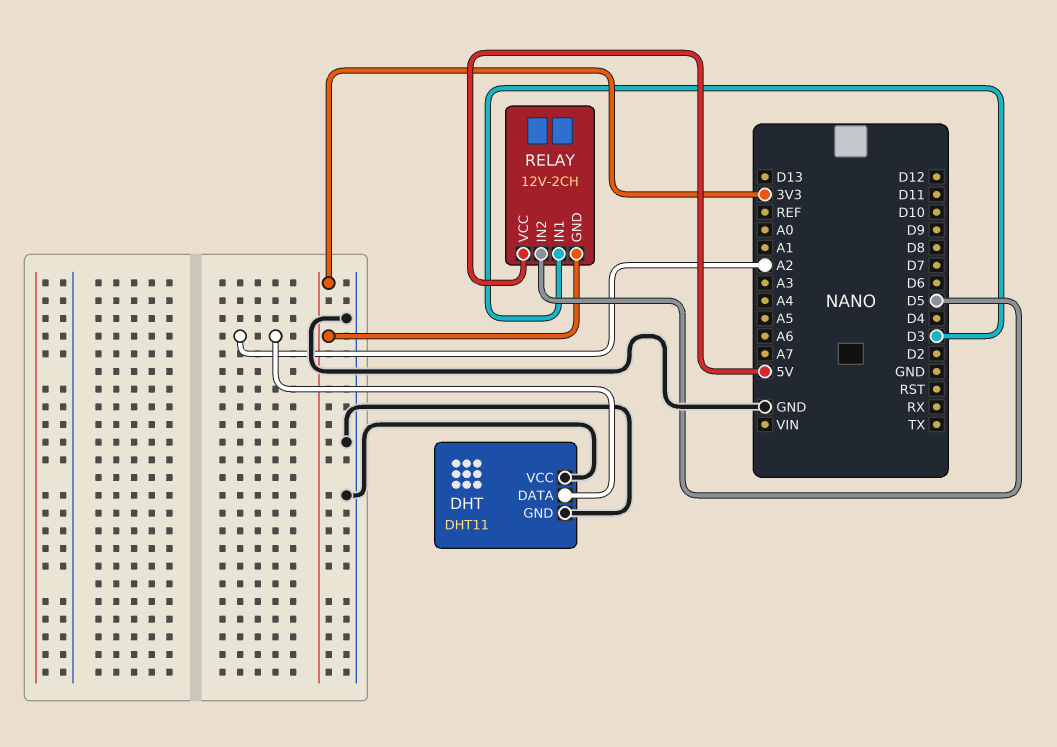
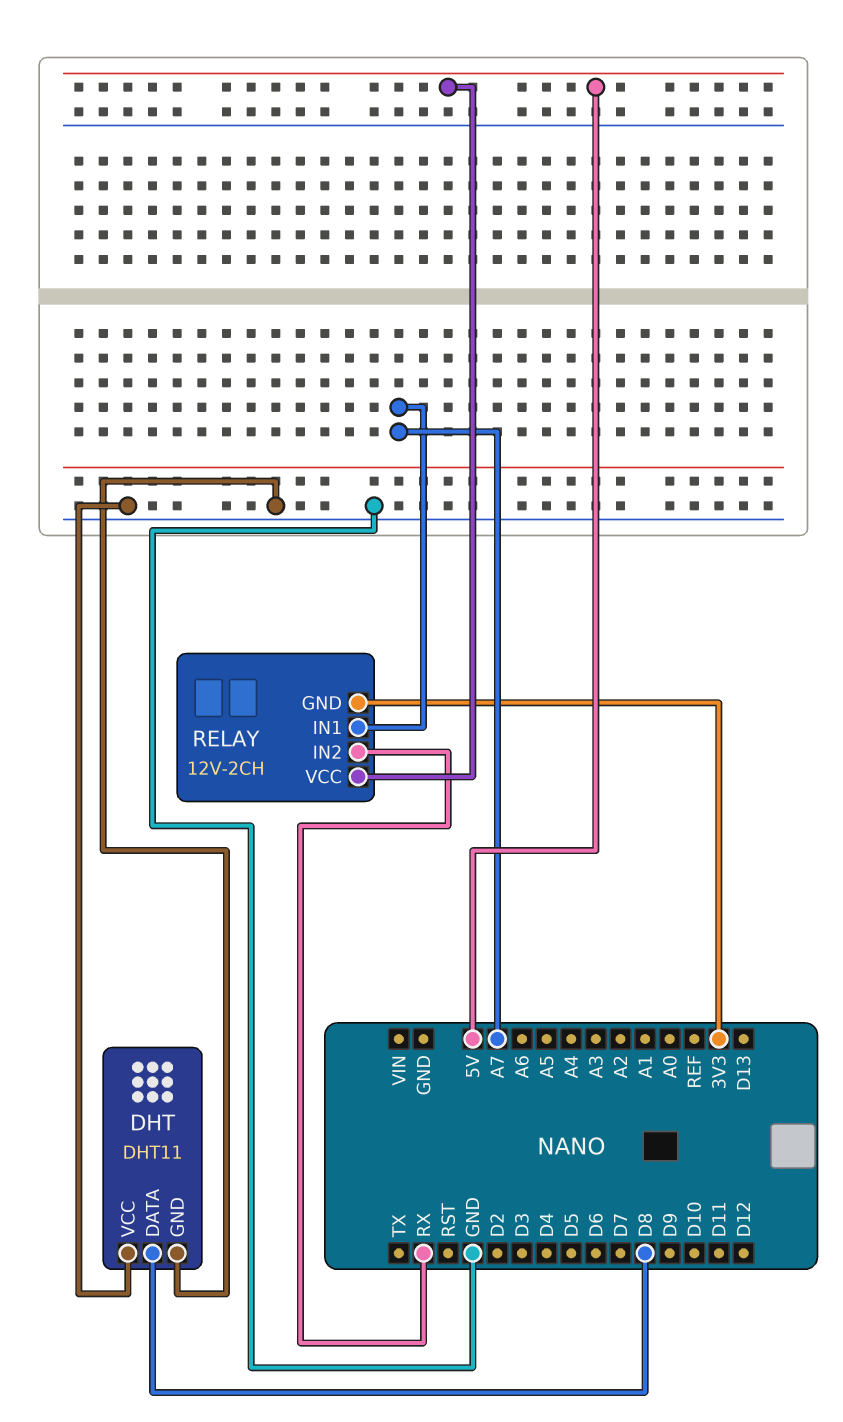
DHT pin DATA: A2 -> D8
RELAY pin IN1: D3 -> A7
RELAY pin IN2: D5 -> RX

